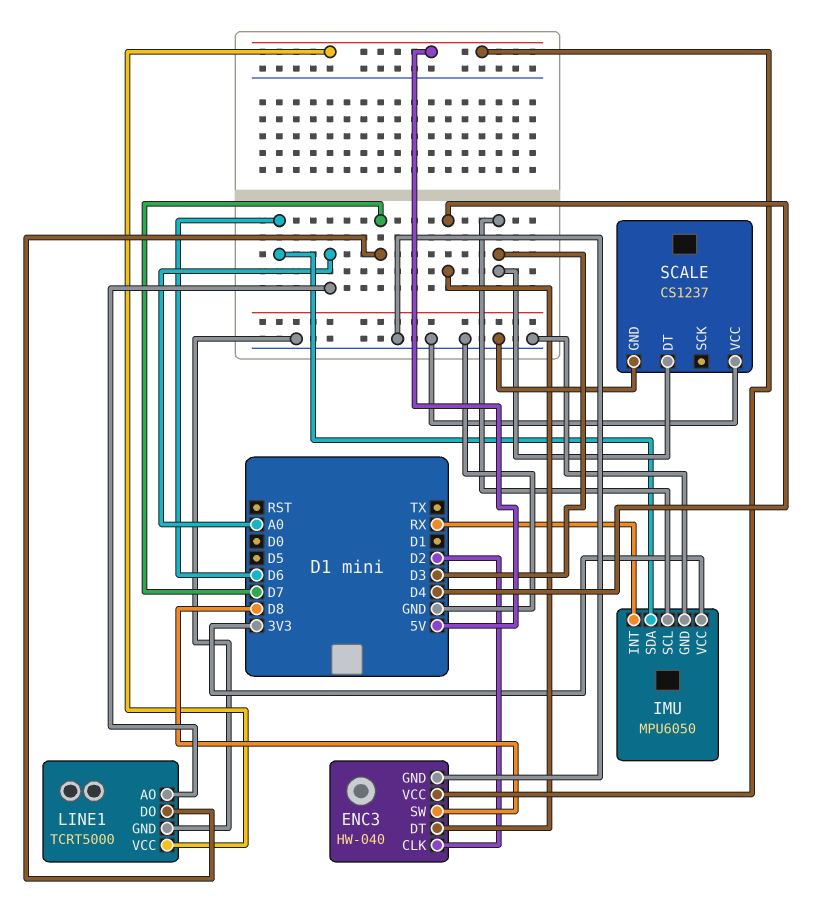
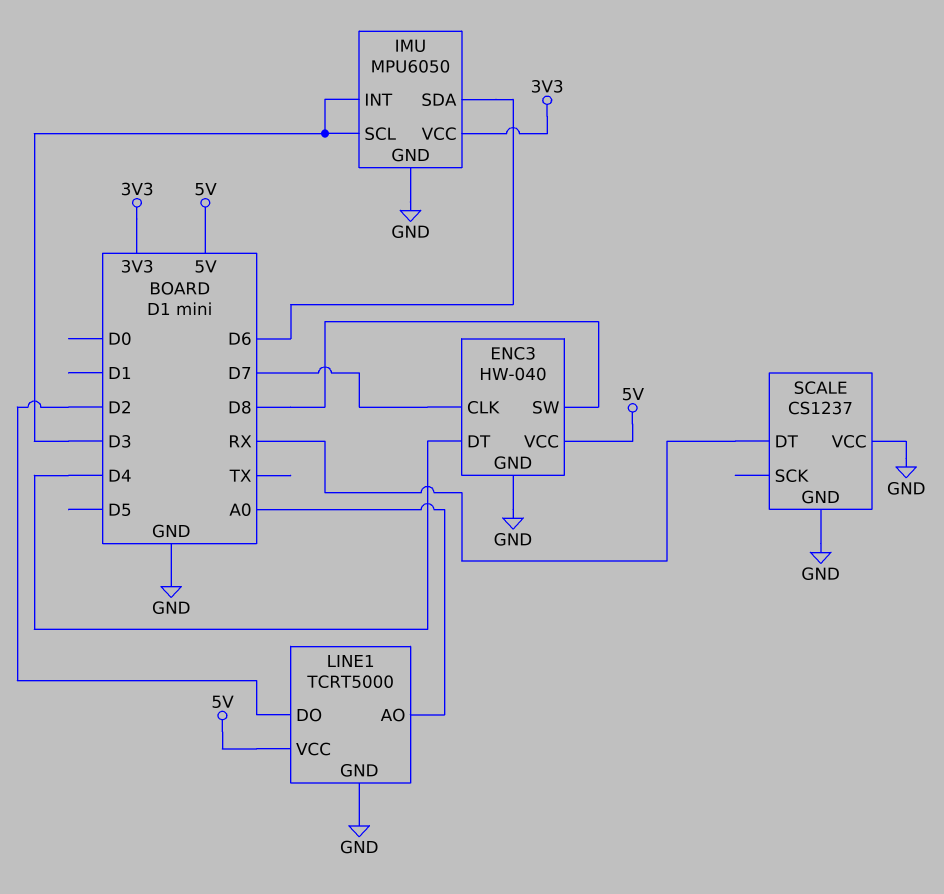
ENC3 pin CLK: D2 -> D7
IMU pin INT: RX -> D3
LINE1 pin DO: D7 -> D2
SCALE pin DT: D3 -> RX

